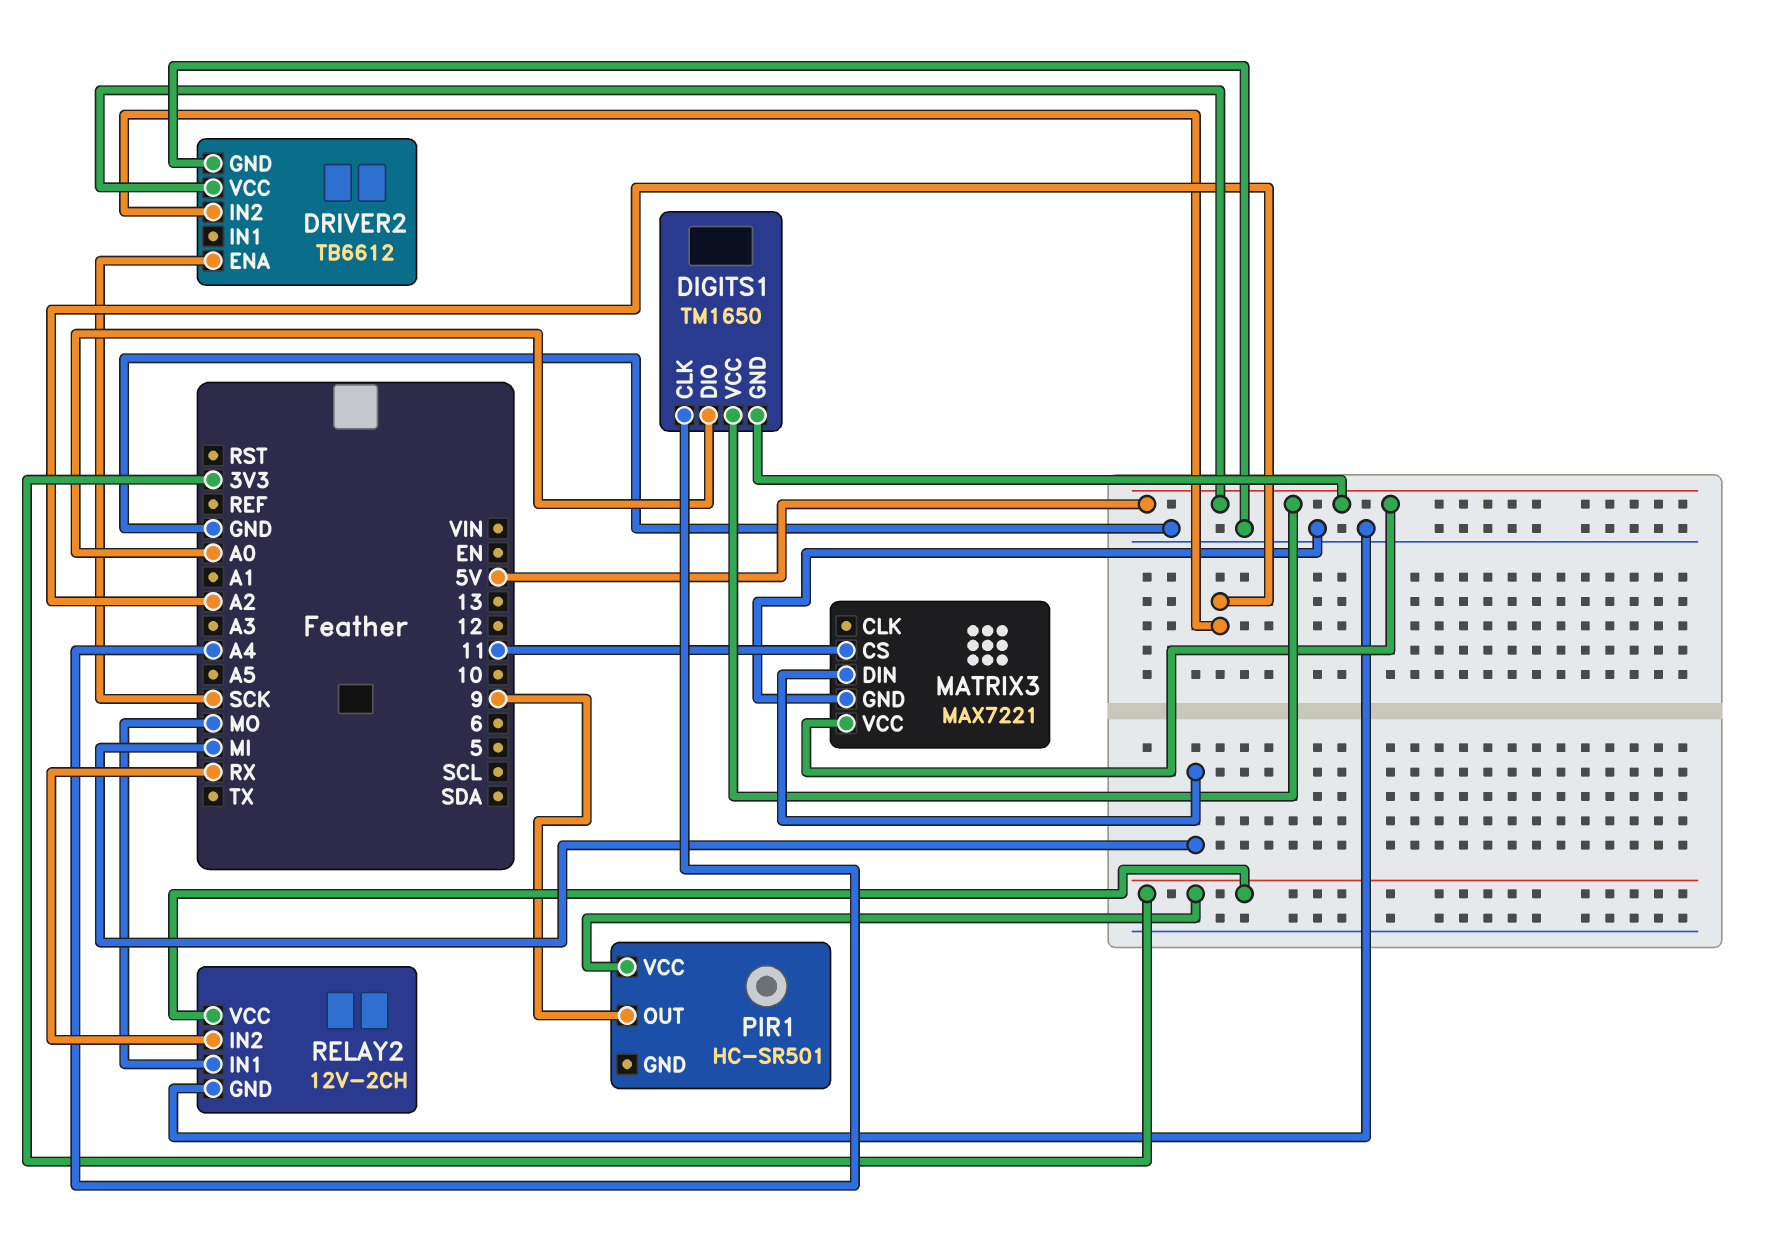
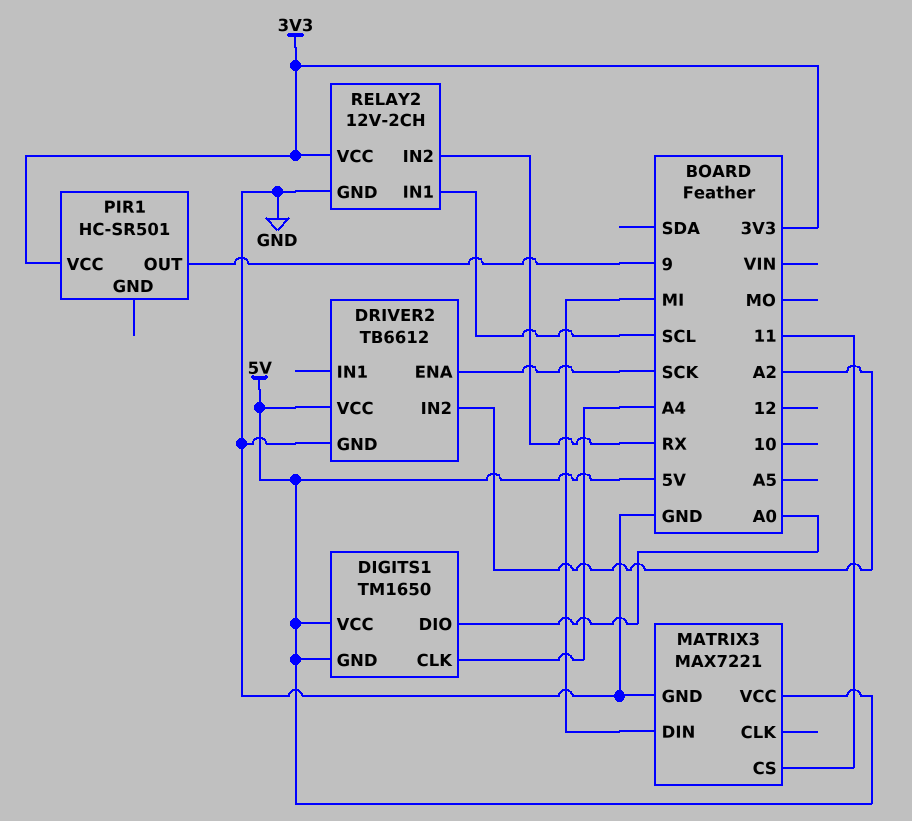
RELAY2 pin IN1: MO -> SCL

